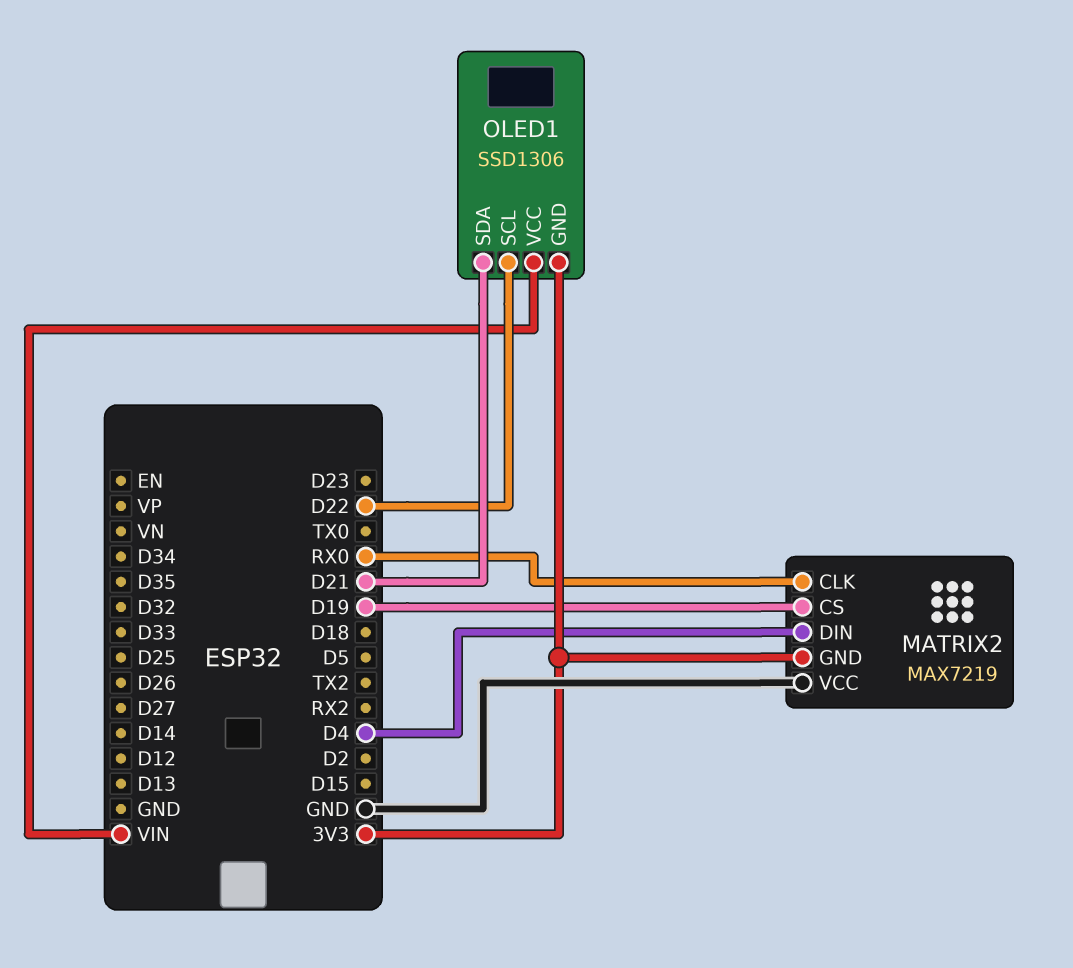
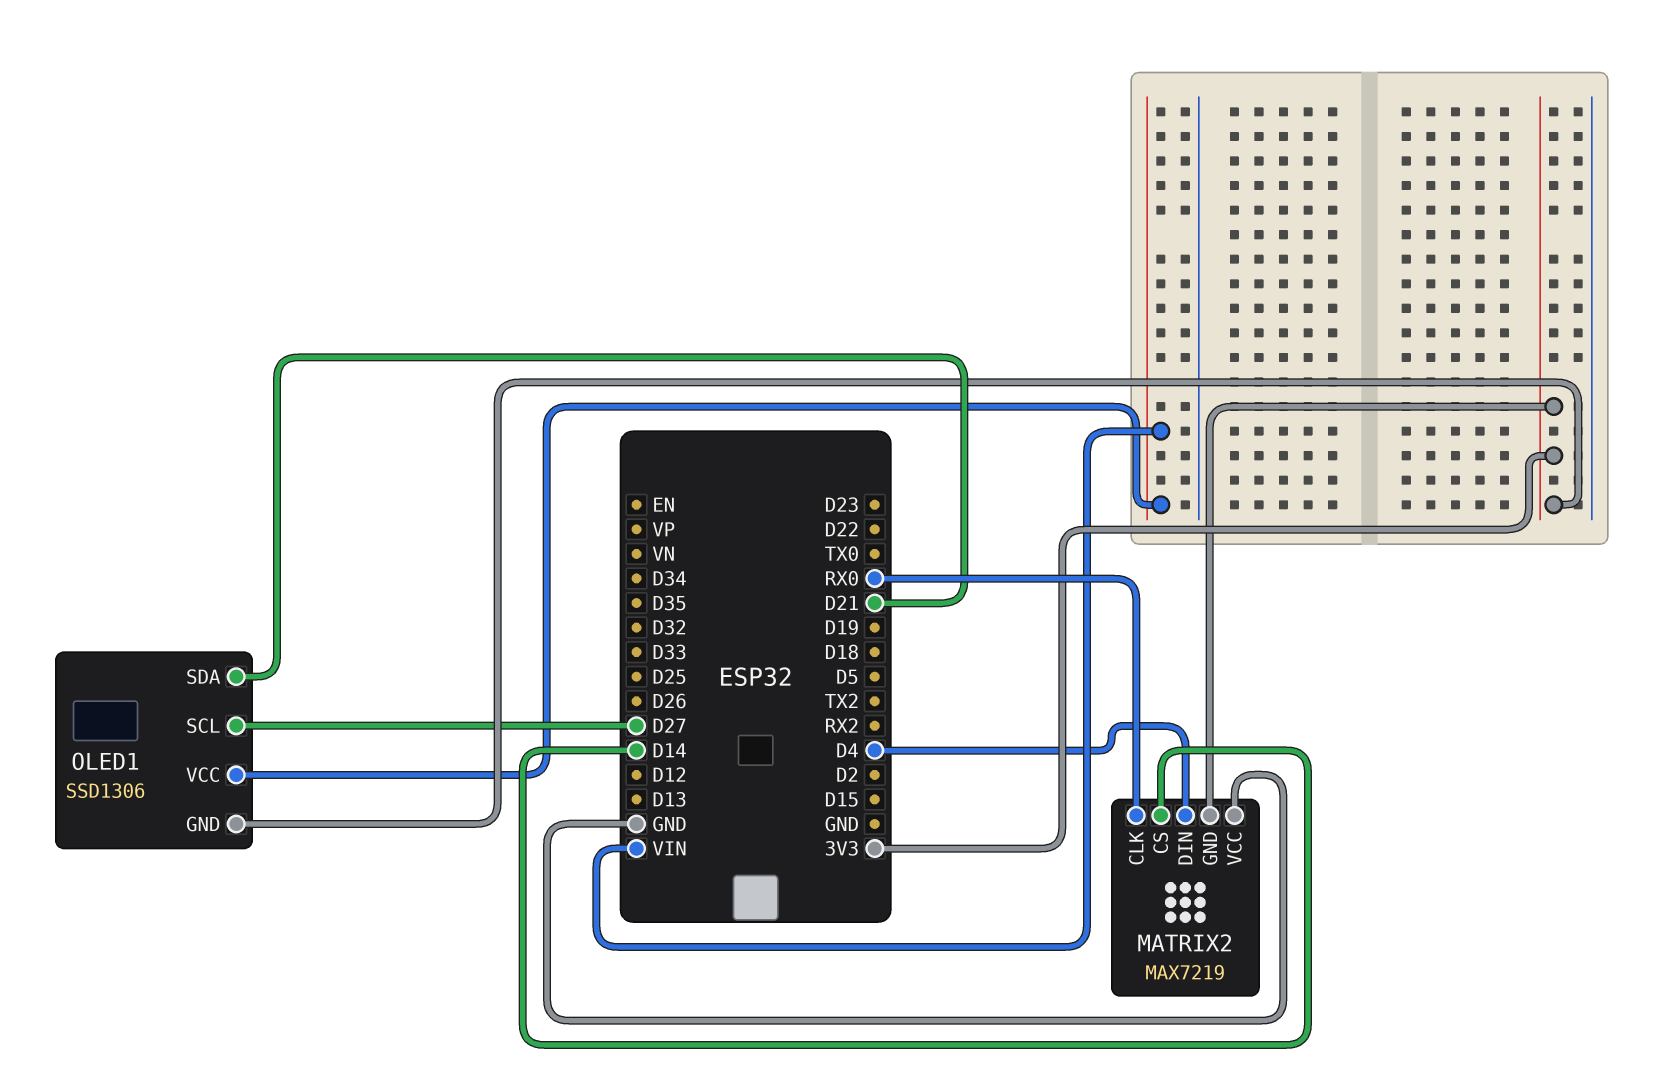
MATRIX2 pin CS: D19 -> D14
OLED1 pin SCL: D22 -> D27

